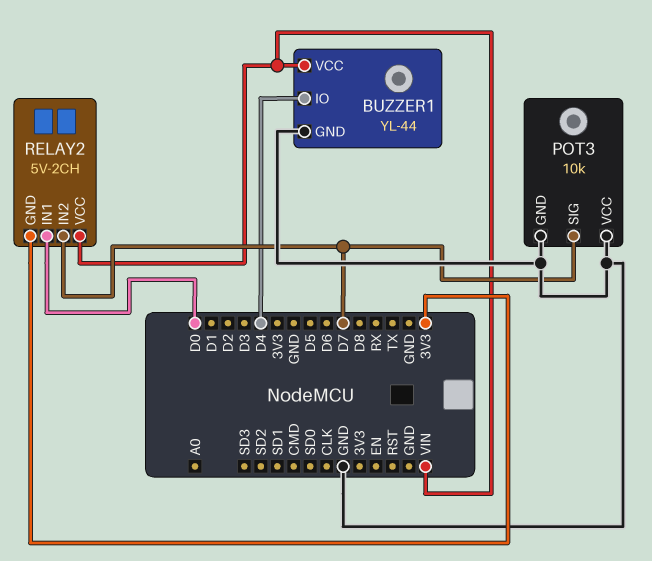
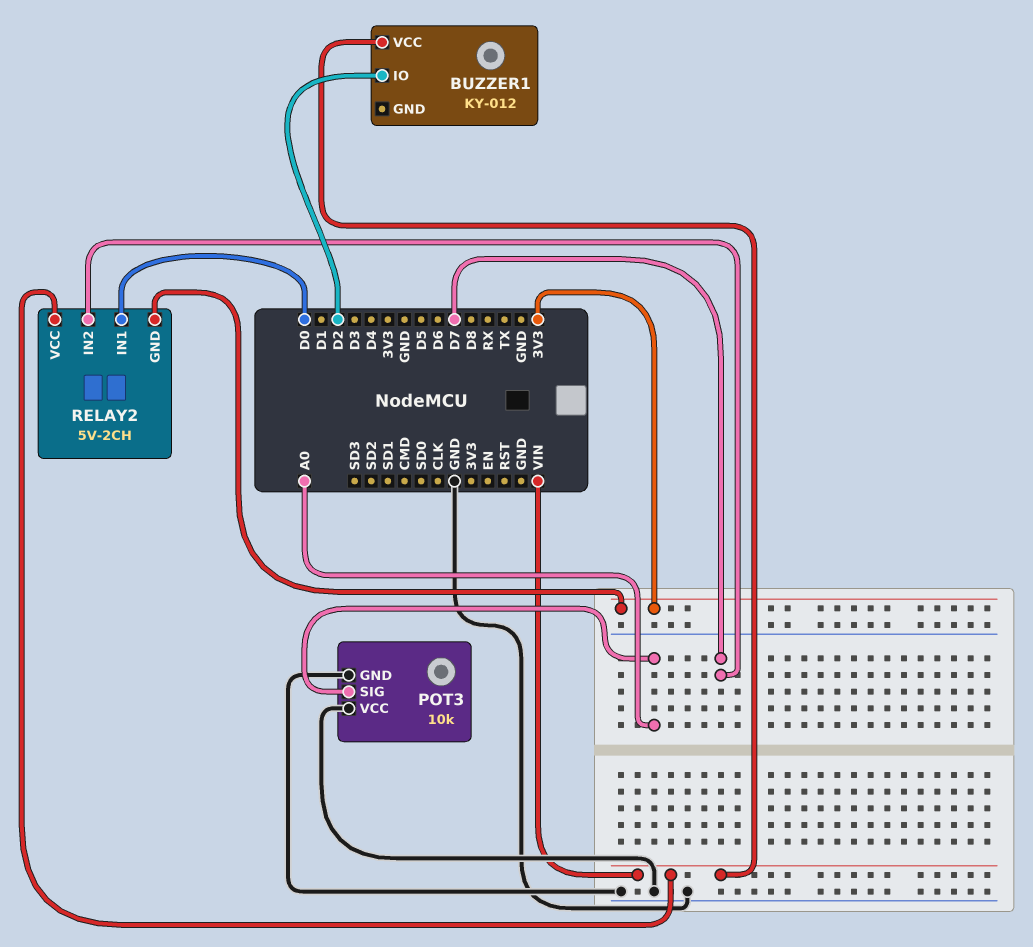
BUZZER1: YL-44 -> KY-012
BUZZER1 pin GND: GND -> none
BUZZER1 pin IO: D4 -> D2
POT3 pin SIG: D7 -> A0

